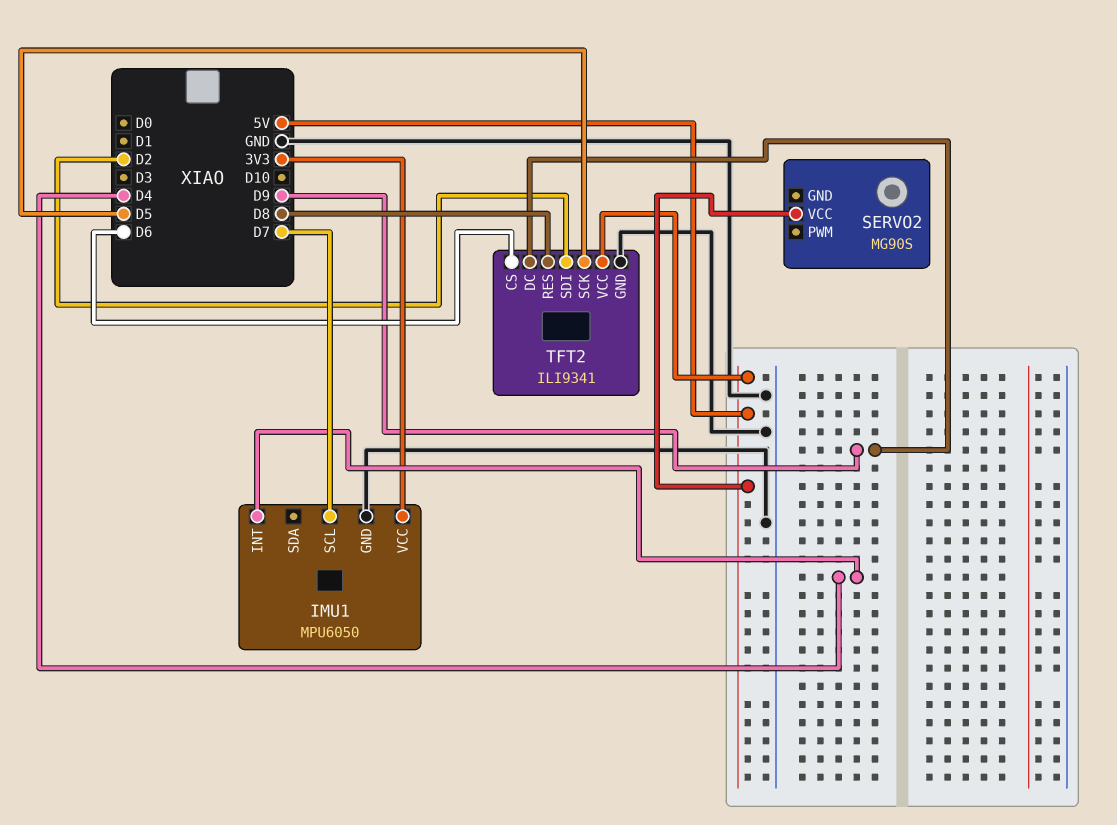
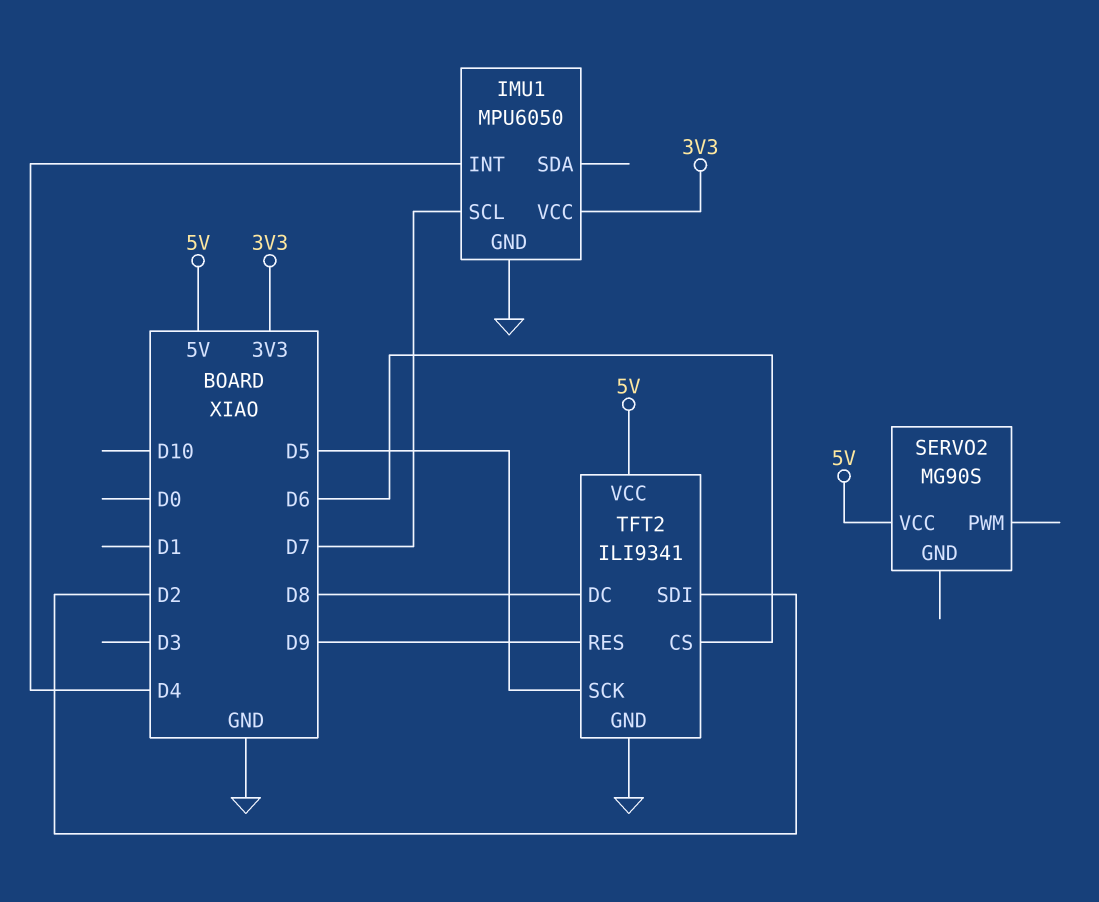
TFT2 pin DC: D9 -> D8
TFT2 pin RES: D8 -> D9

